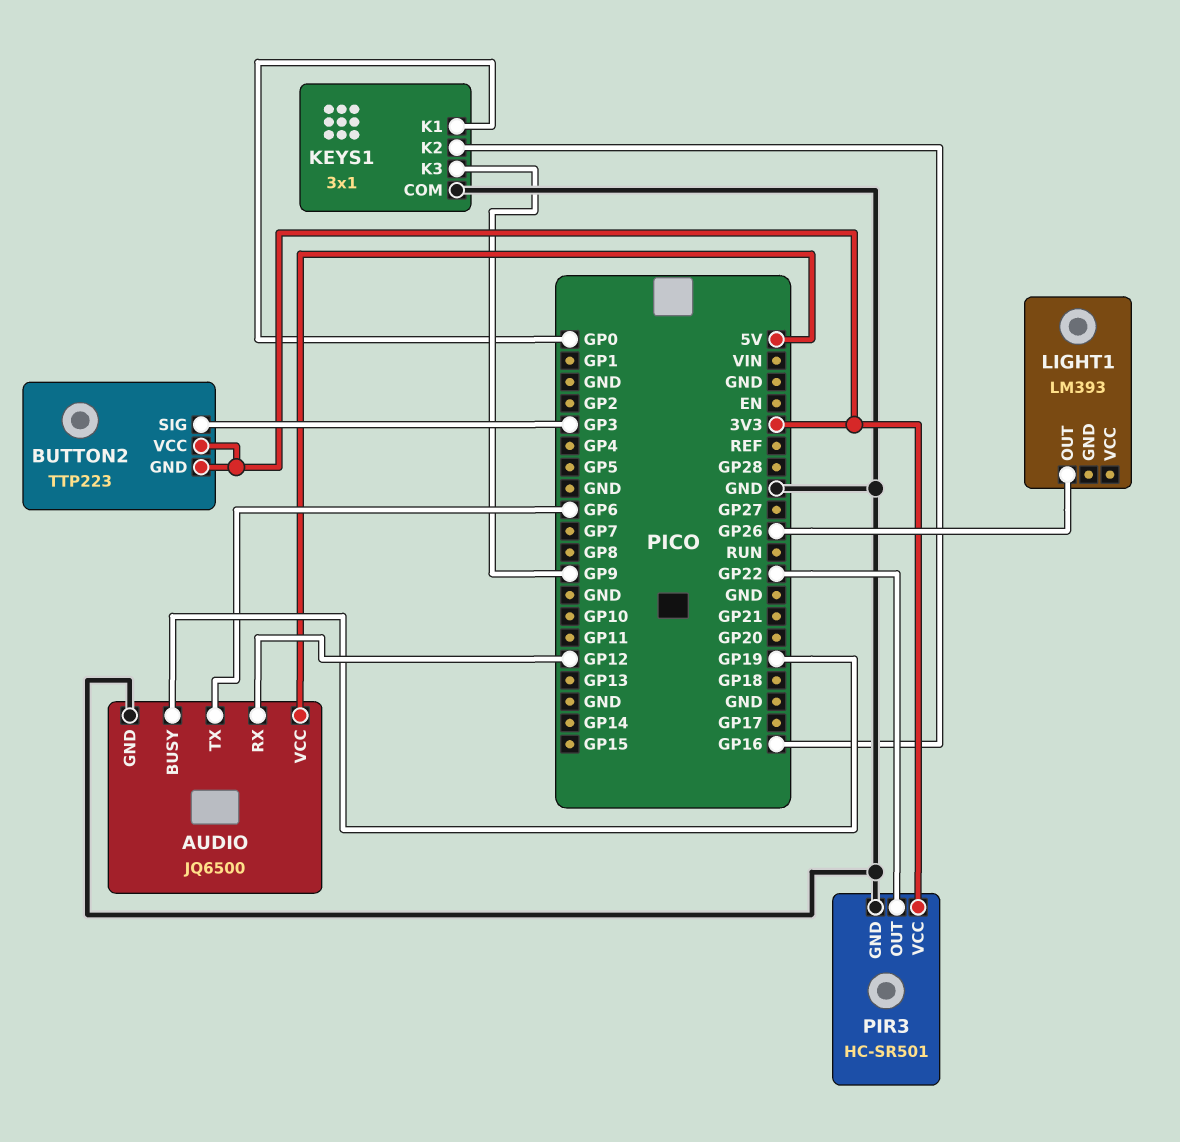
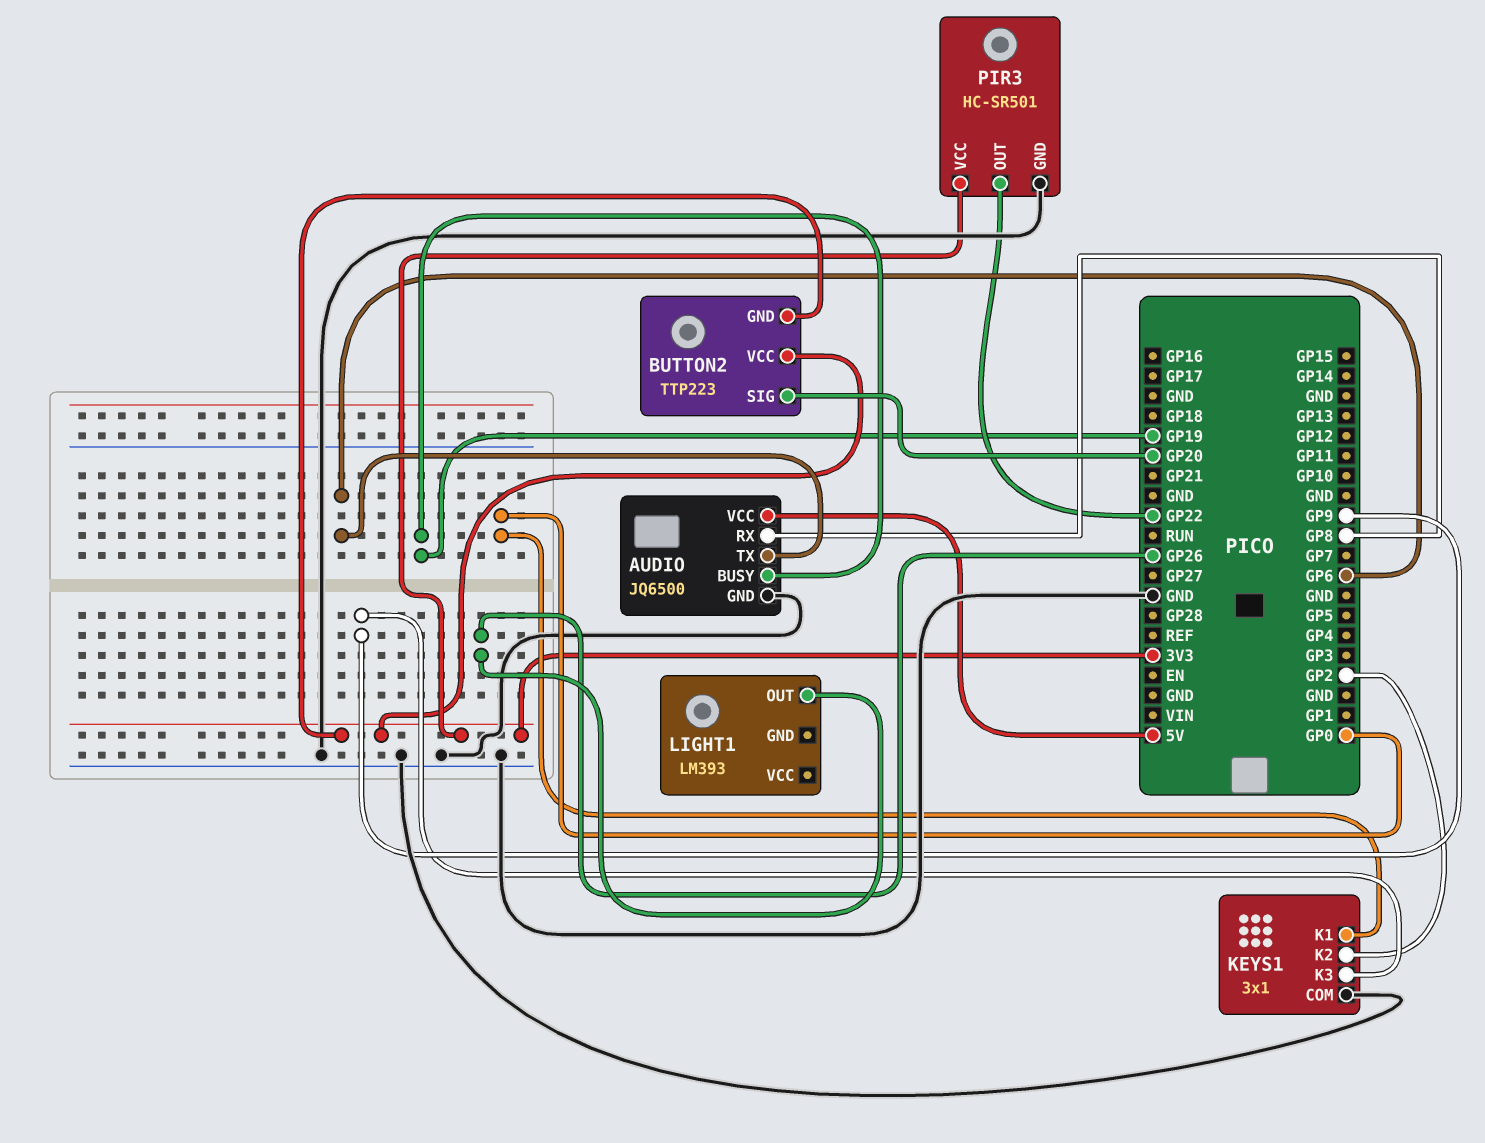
AUDIO pin RX: GP12 -> GP8
BUTTON2 pin SIG: GP3 -> GP20
KEYS1 pin K2: GP16 -> GP2

